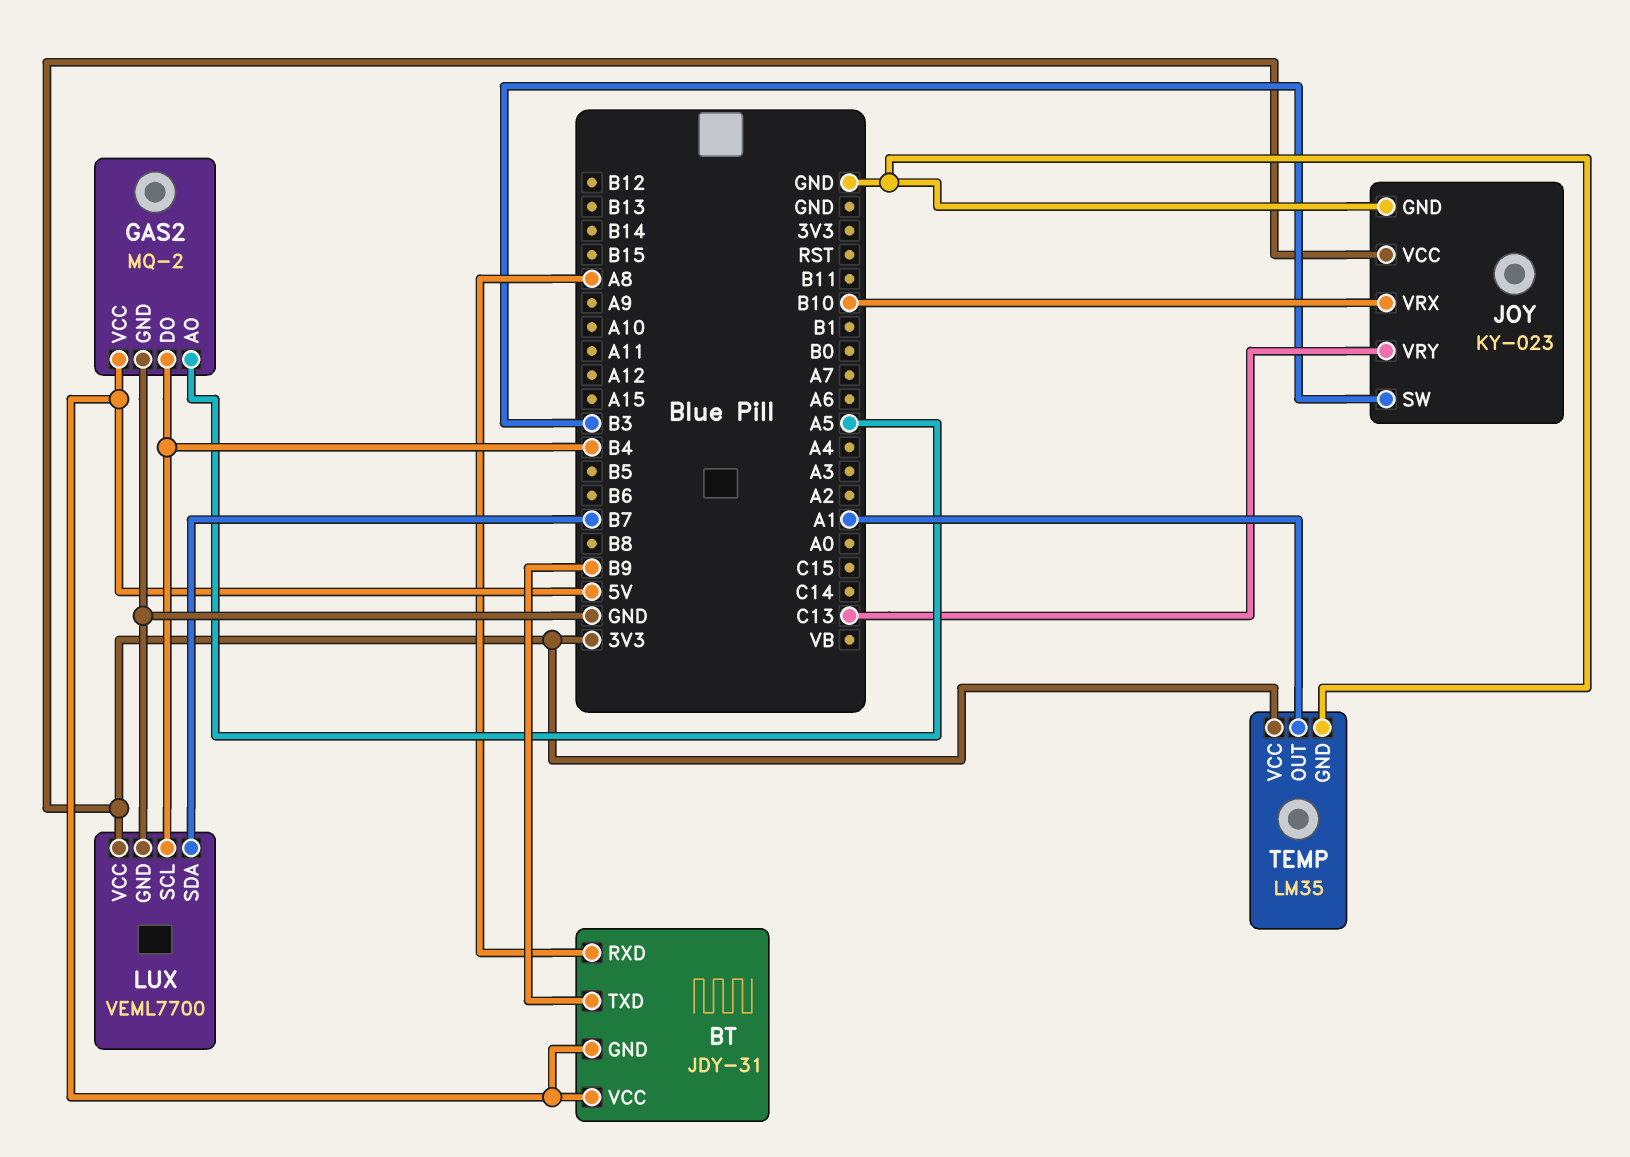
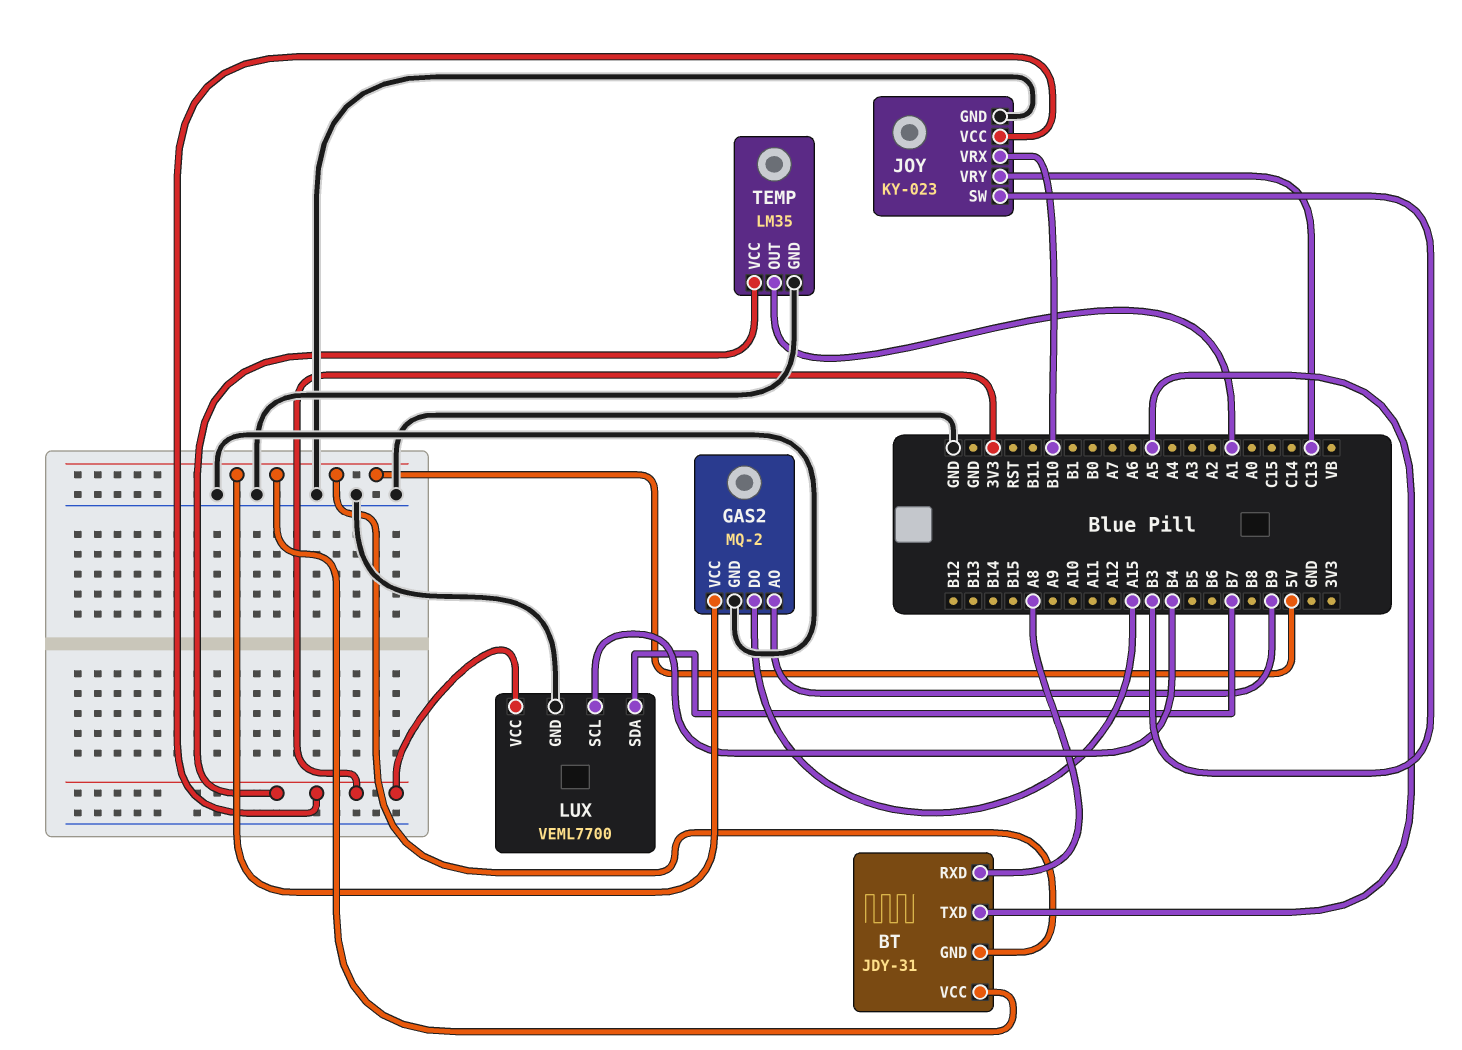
BT pin TXD: B9 -> A5
GAS2 pin AO: A5 -> B9
GAS2 pin DO: B4 -> A15

